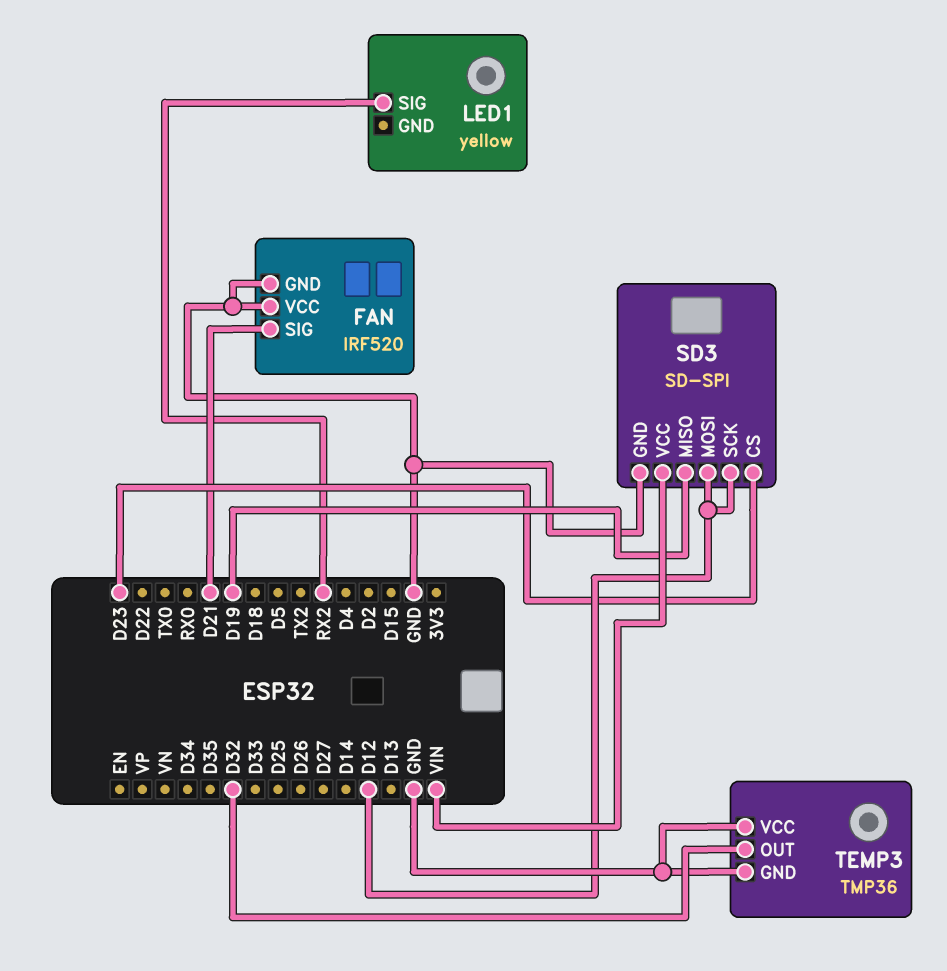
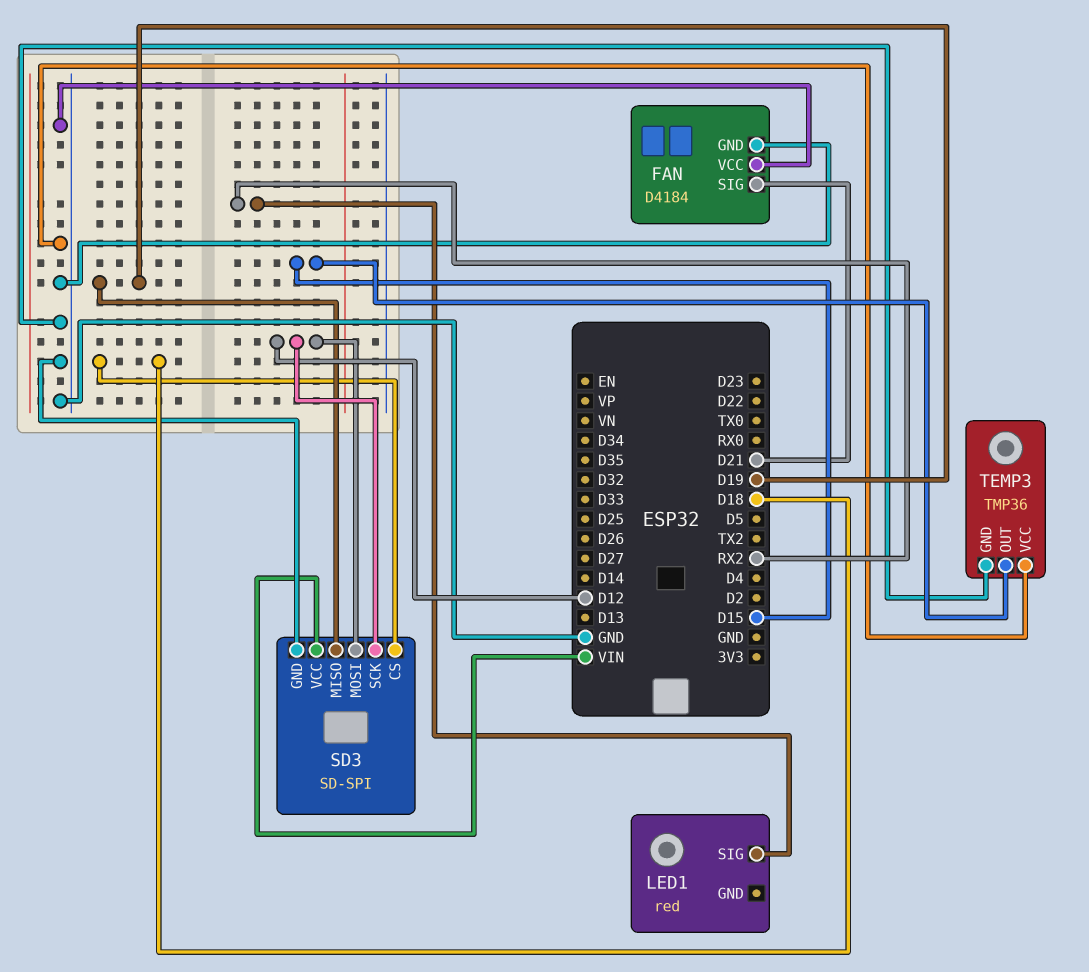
FAN: IRF520 -> D4184
LED1: yellow -> red
SD3 pin CS: D23 -> D18
TEMP3 pin OUT: D32 -> D15

